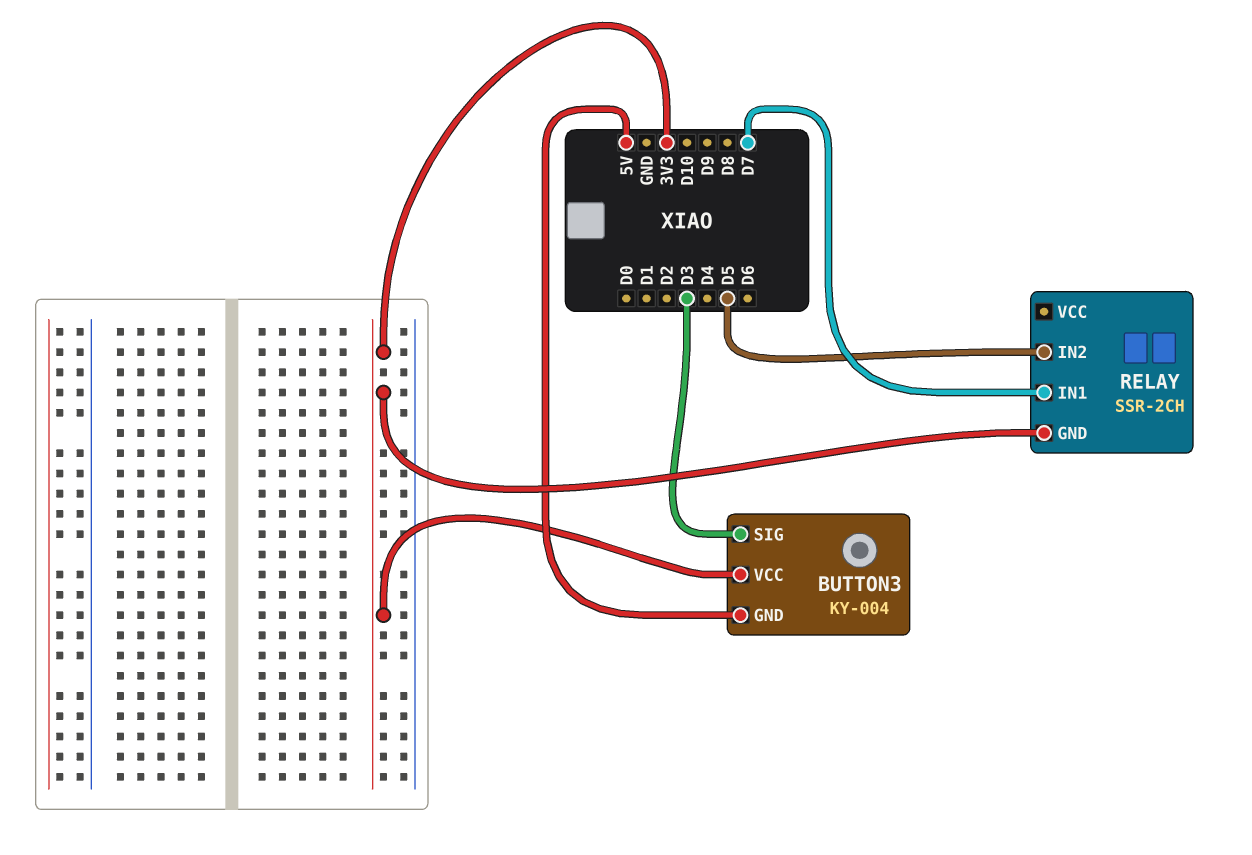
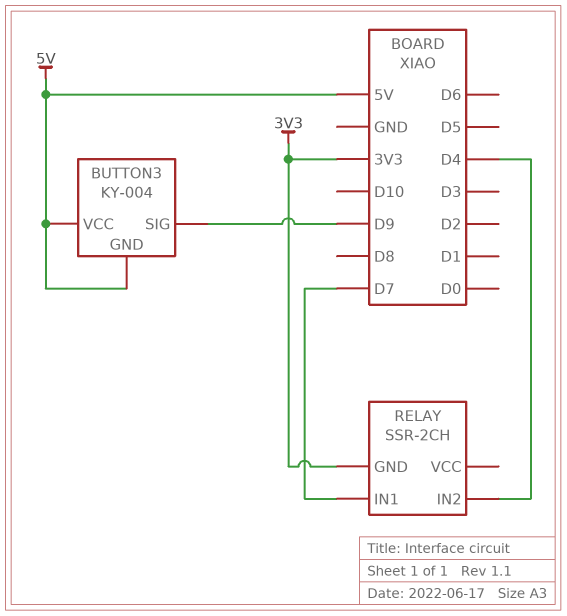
BUTTON3 pin SIG: D3 -> D9
BUTTON3 pin VCC: 3V3 -> 5V
RELAY pin IN2: D5 -> D4

